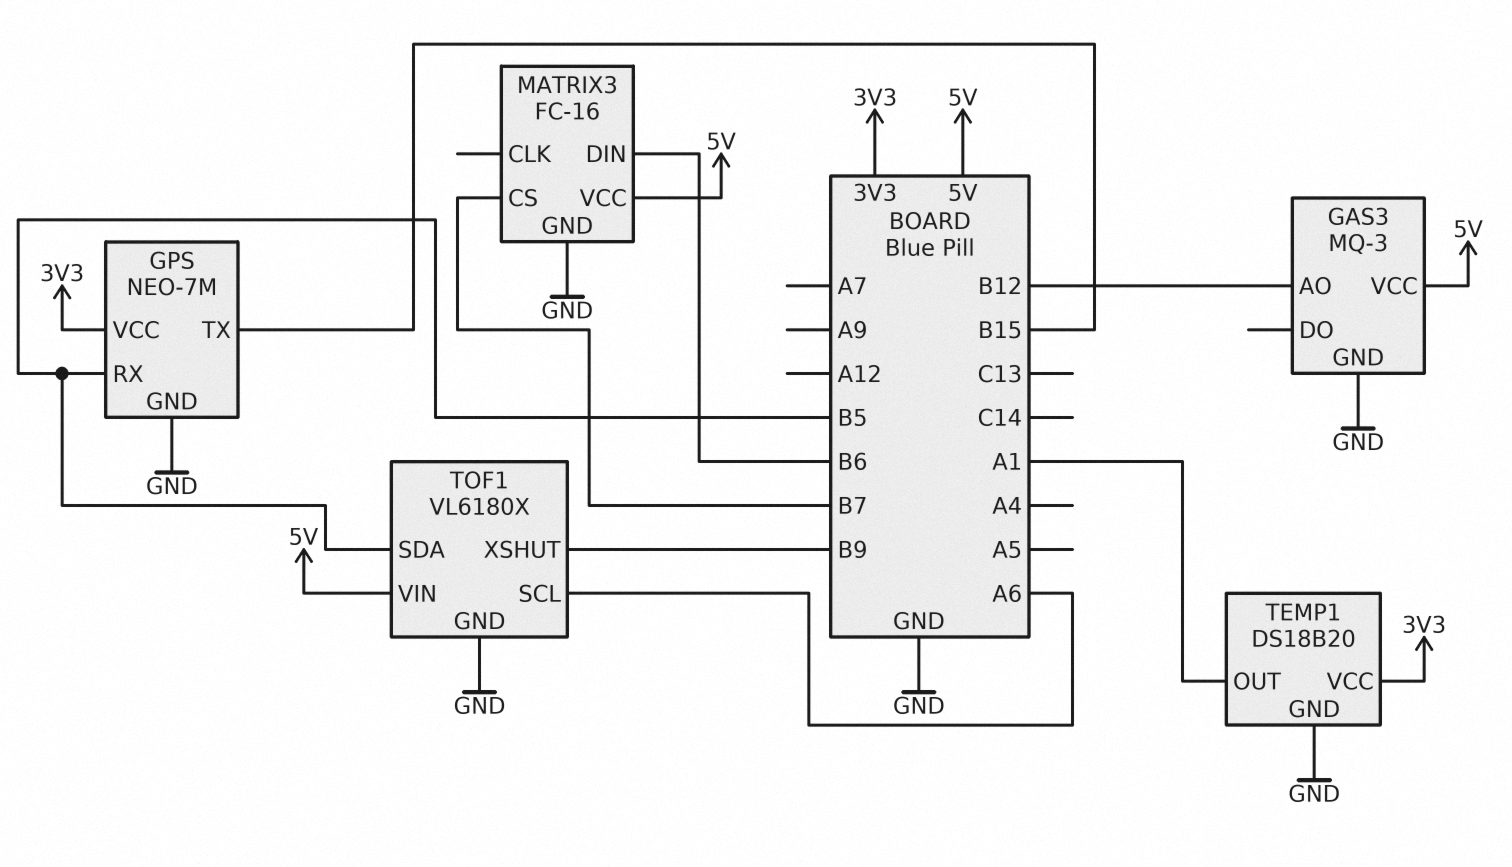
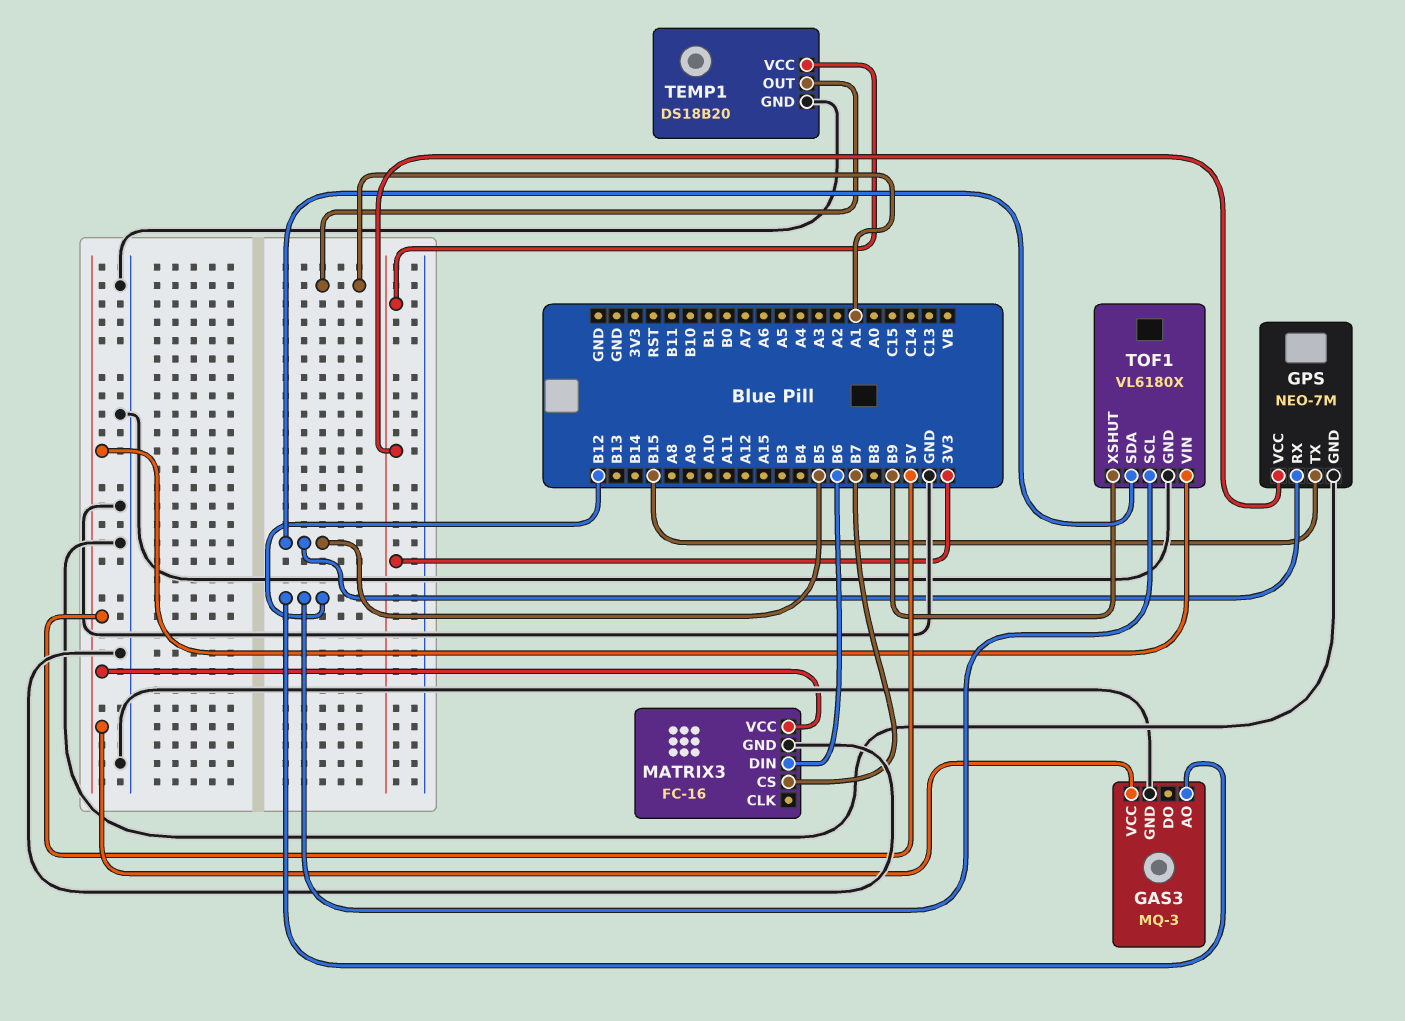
TOF1 pin SCL: A6 -> B12

